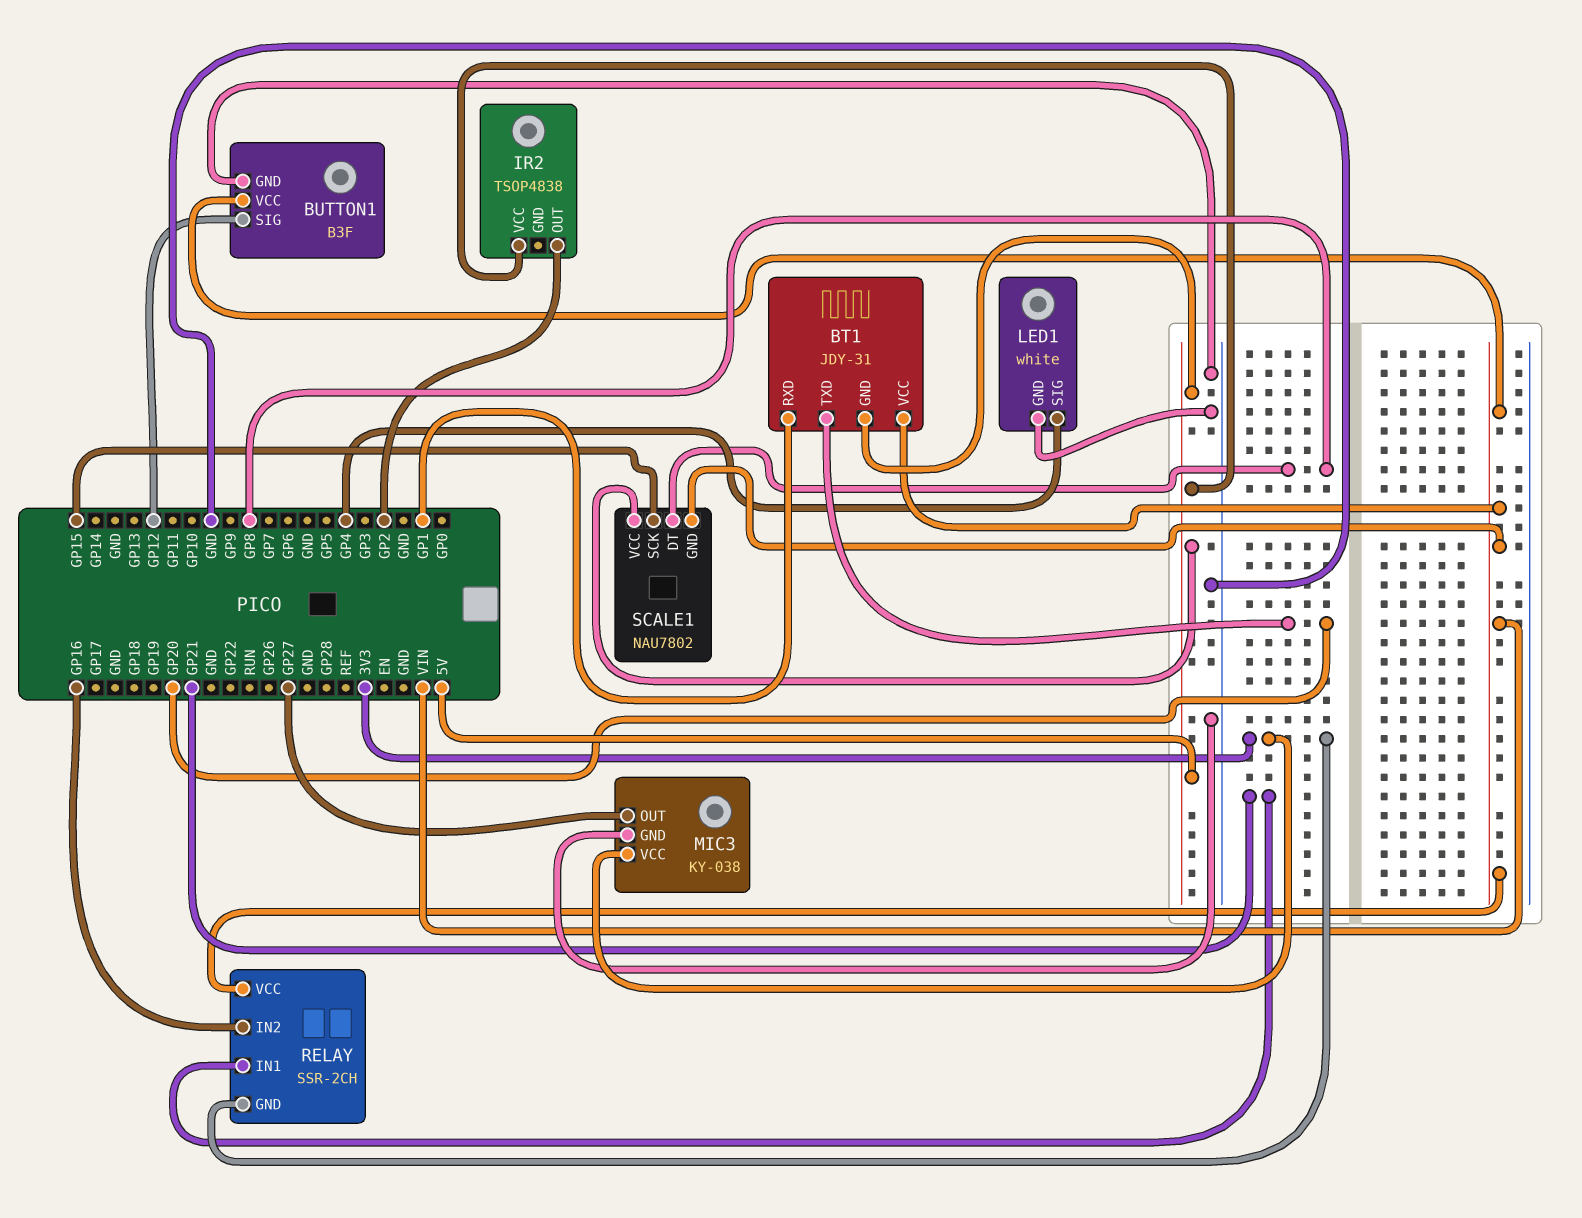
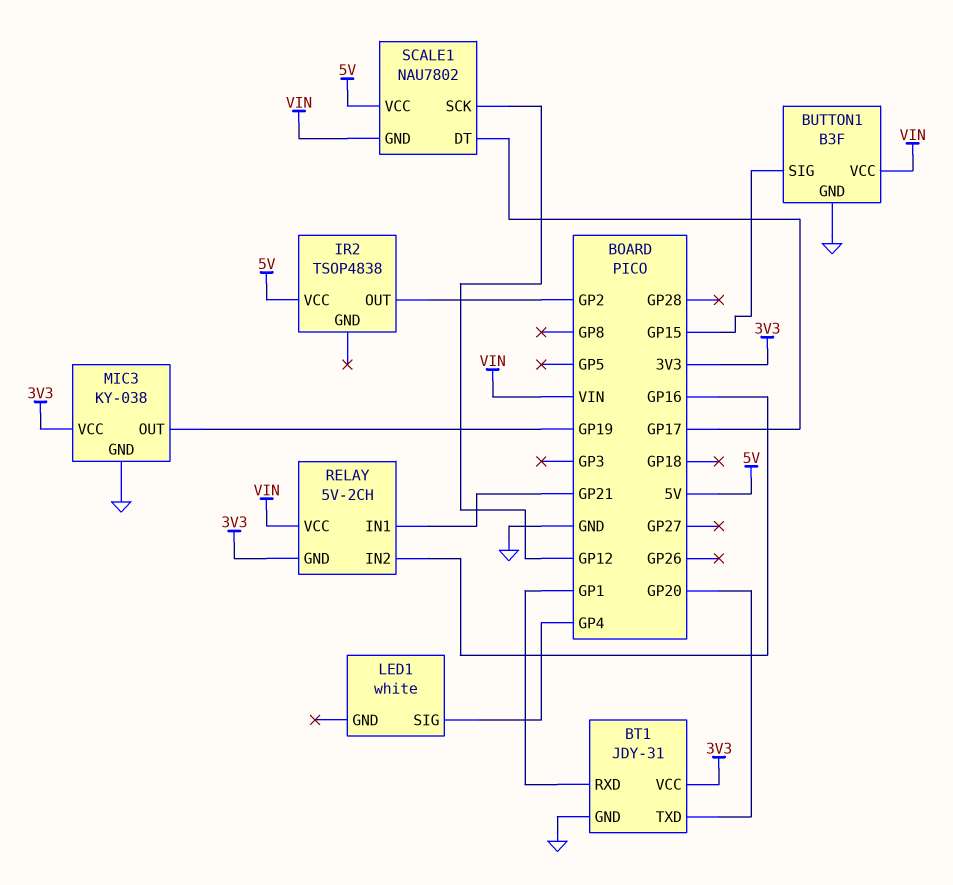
BT1 pin GND: 5V -> GND
BT1 pin VCC: VIN -> 3V3
BUTTON1 pin SIG: GP12 -> GP15
LED1 pin GND: GND -> none
MIC3 pin OUT: GP27 -> GP19
RELAY: SSR-2CH -> 5V-2CH
SCALE1 pin DT: GP8 -> GP17
SCALE1 pin SCK: GP15 -> GP12

